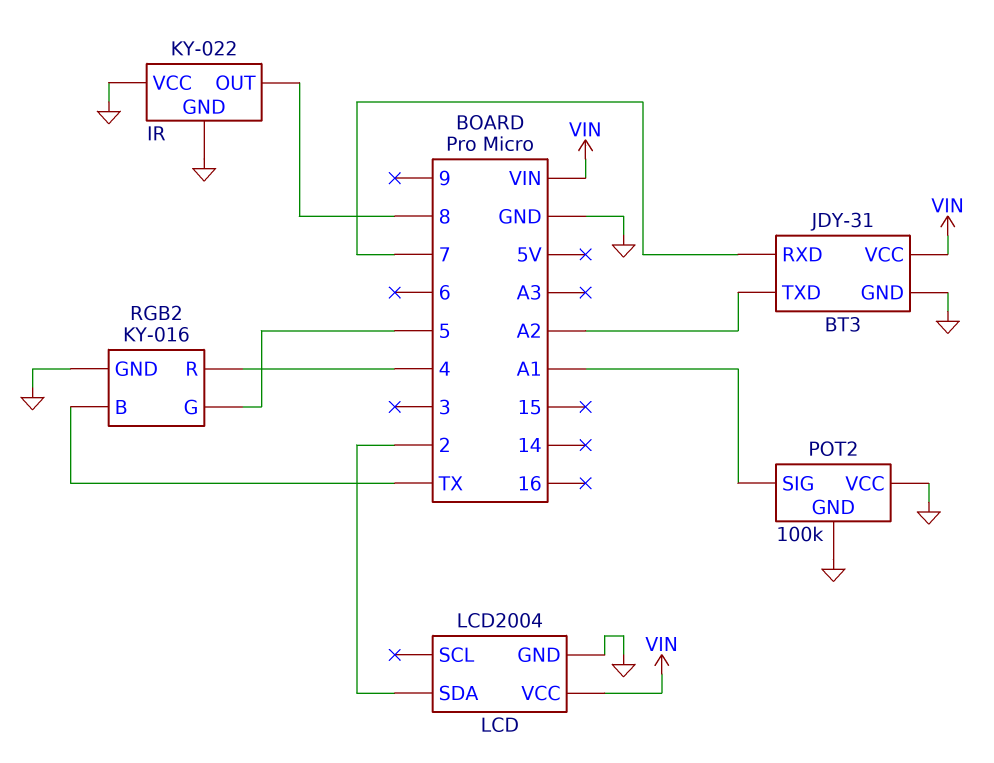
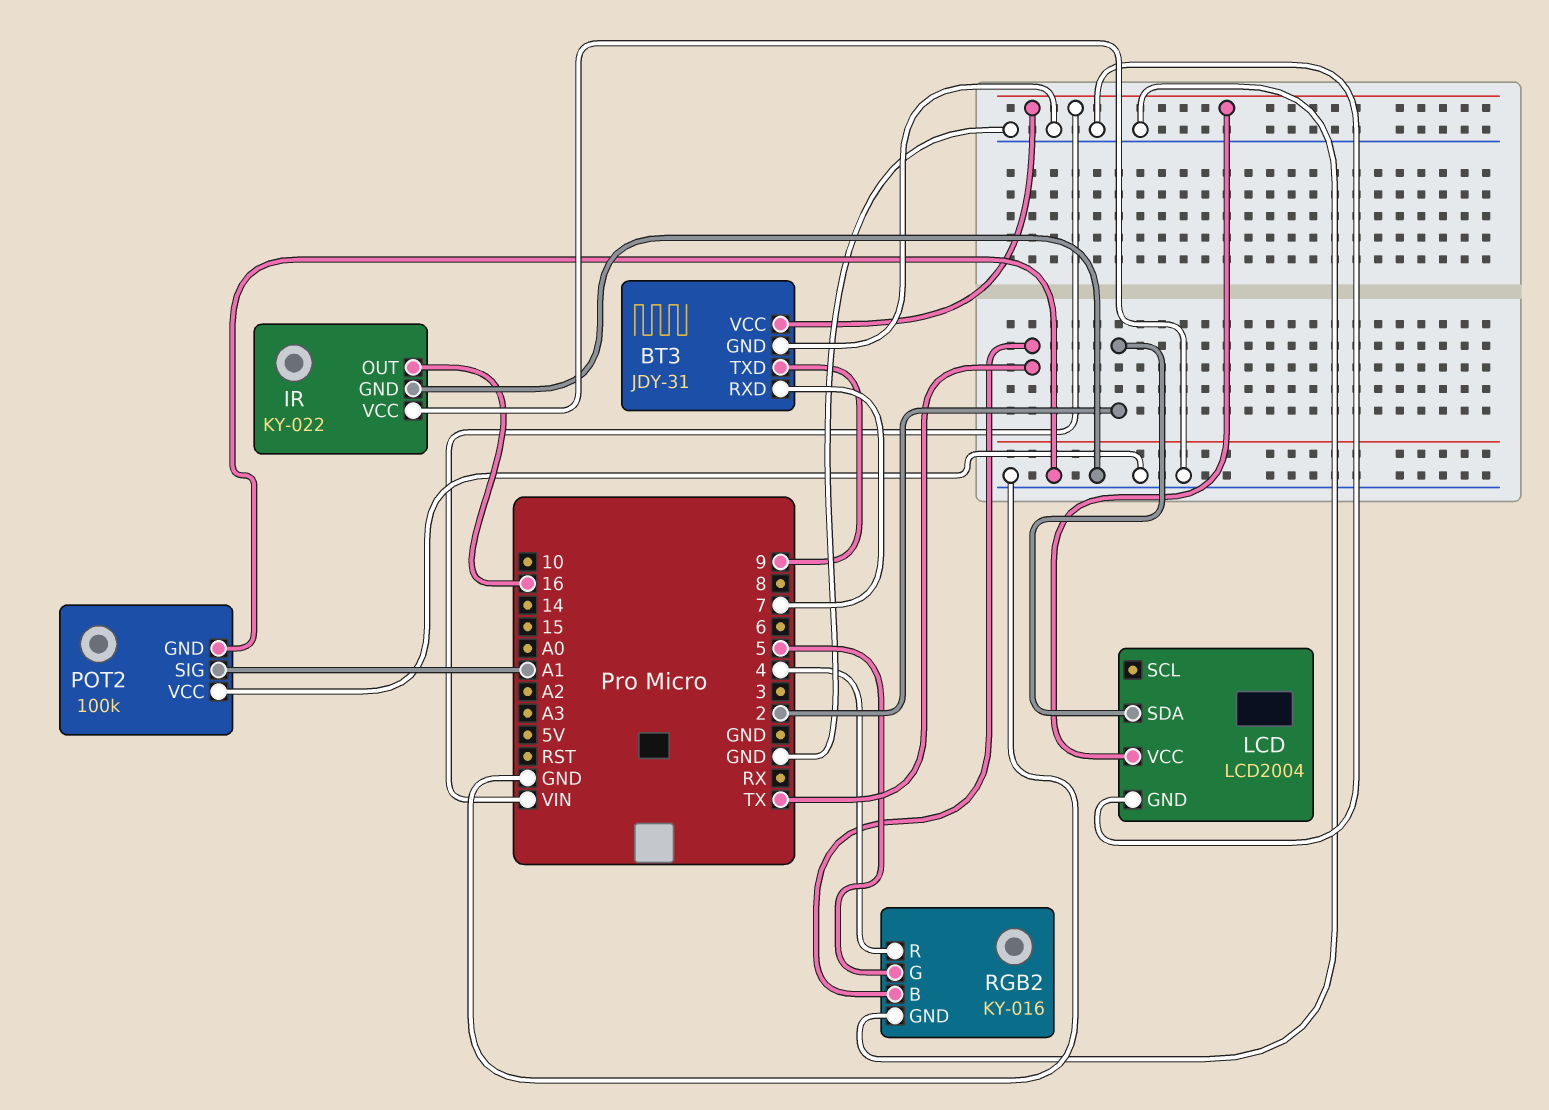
BT3 pin TXD: A2 -> 9
IR pin OUT: 8 -> 16

